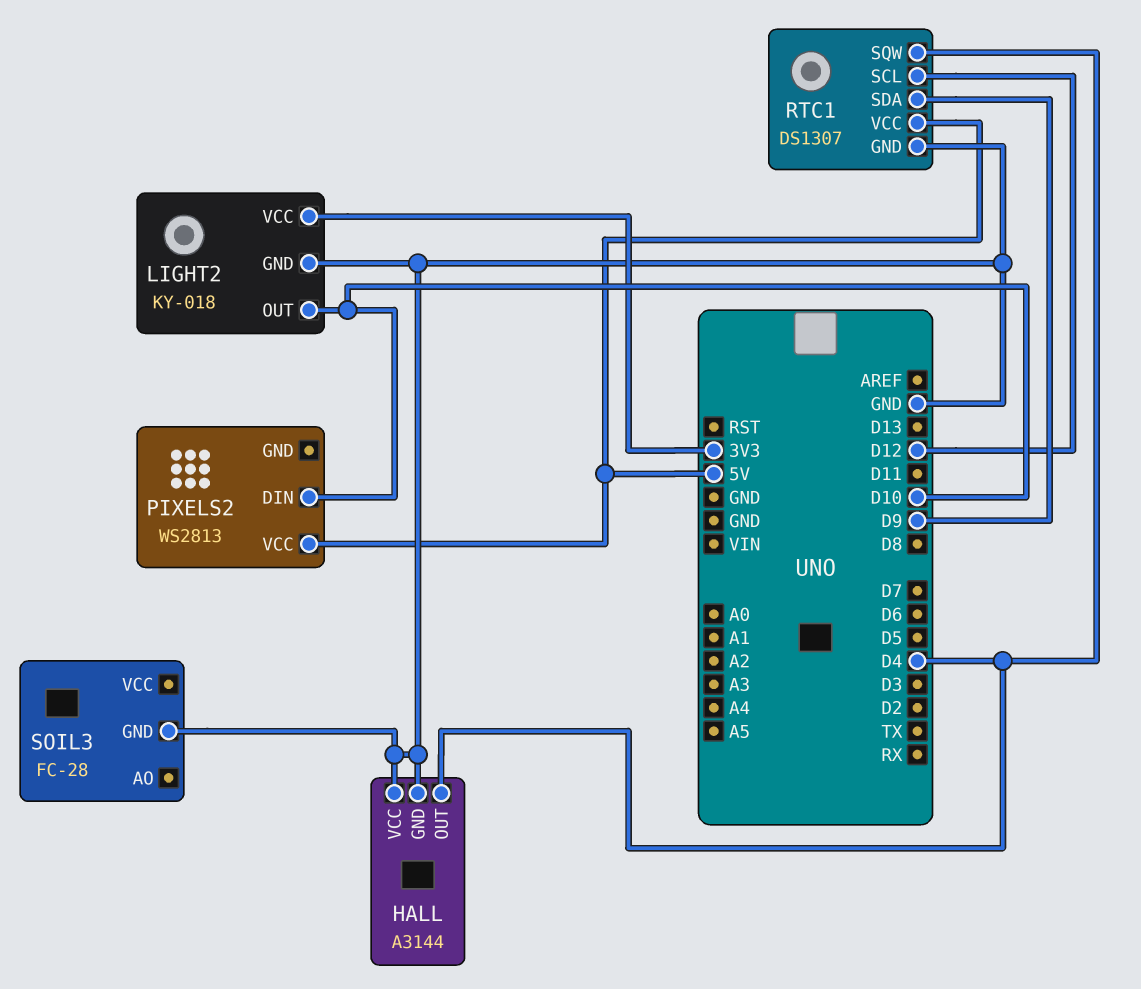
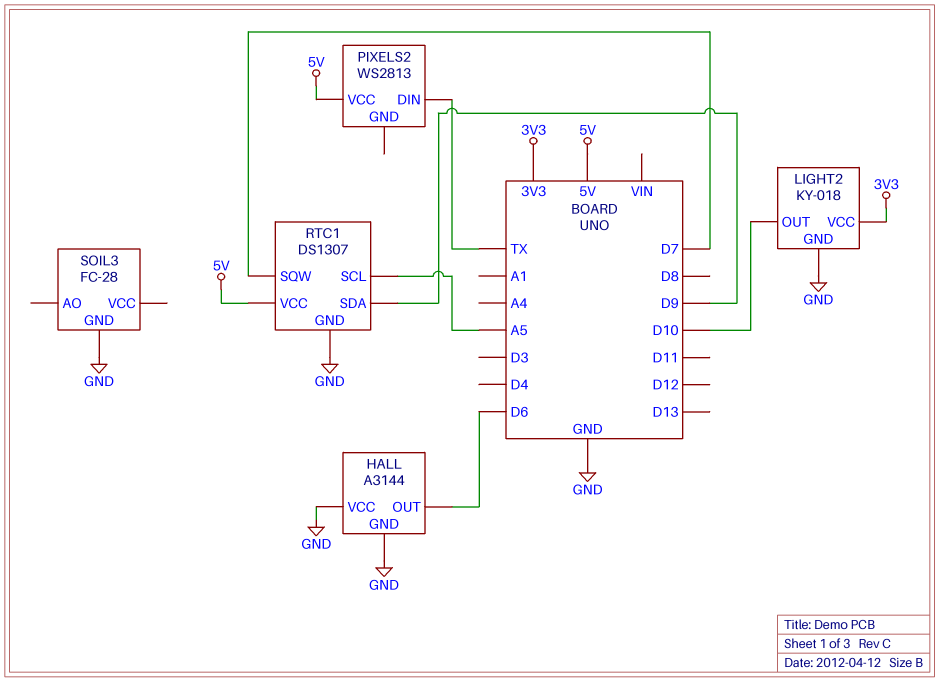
HALL pin OUT: D4 -> D6
PIXELS2 pin DIN: D10 -> TX
RTC1 pin SCL: D12 -> A5
RTC1 pin SQW: D4 -> D7

